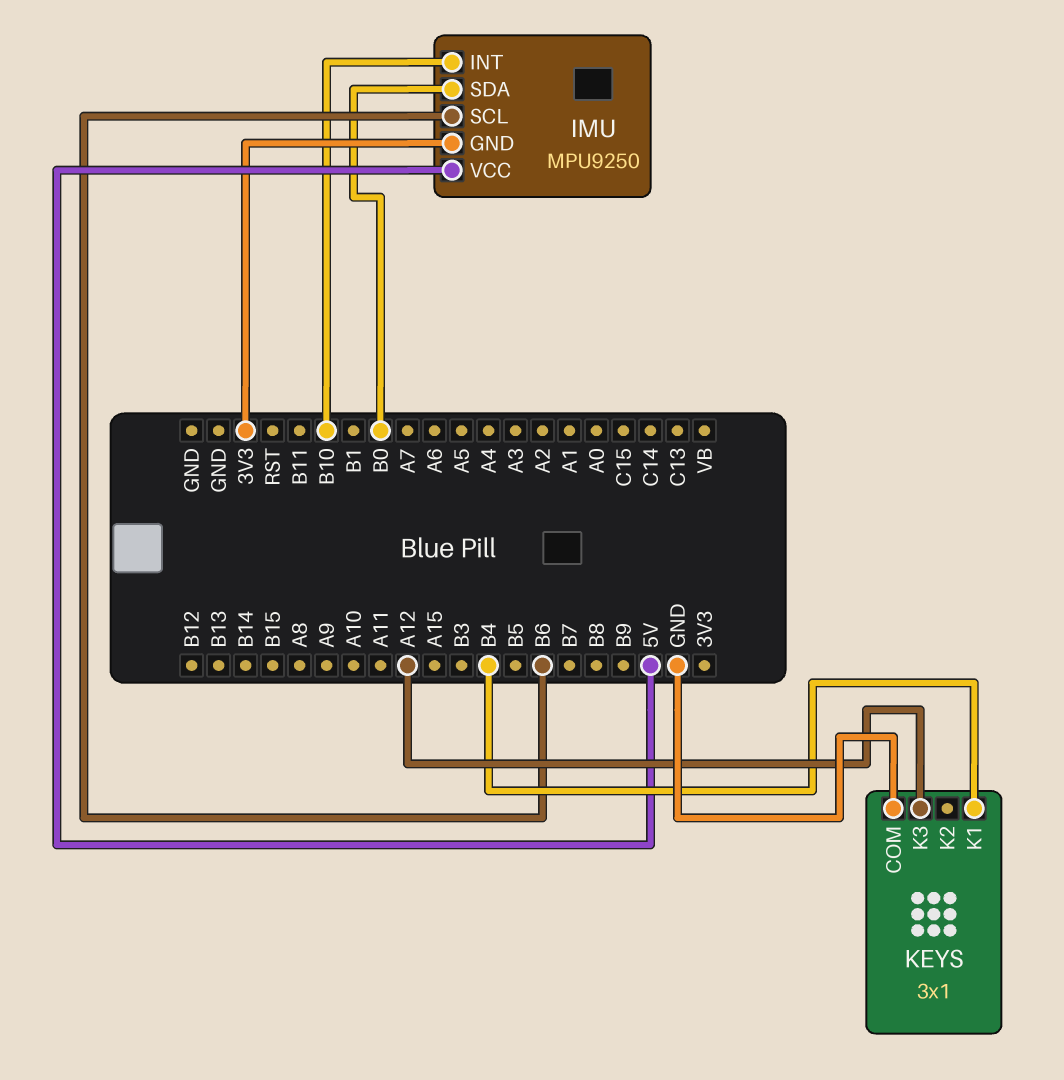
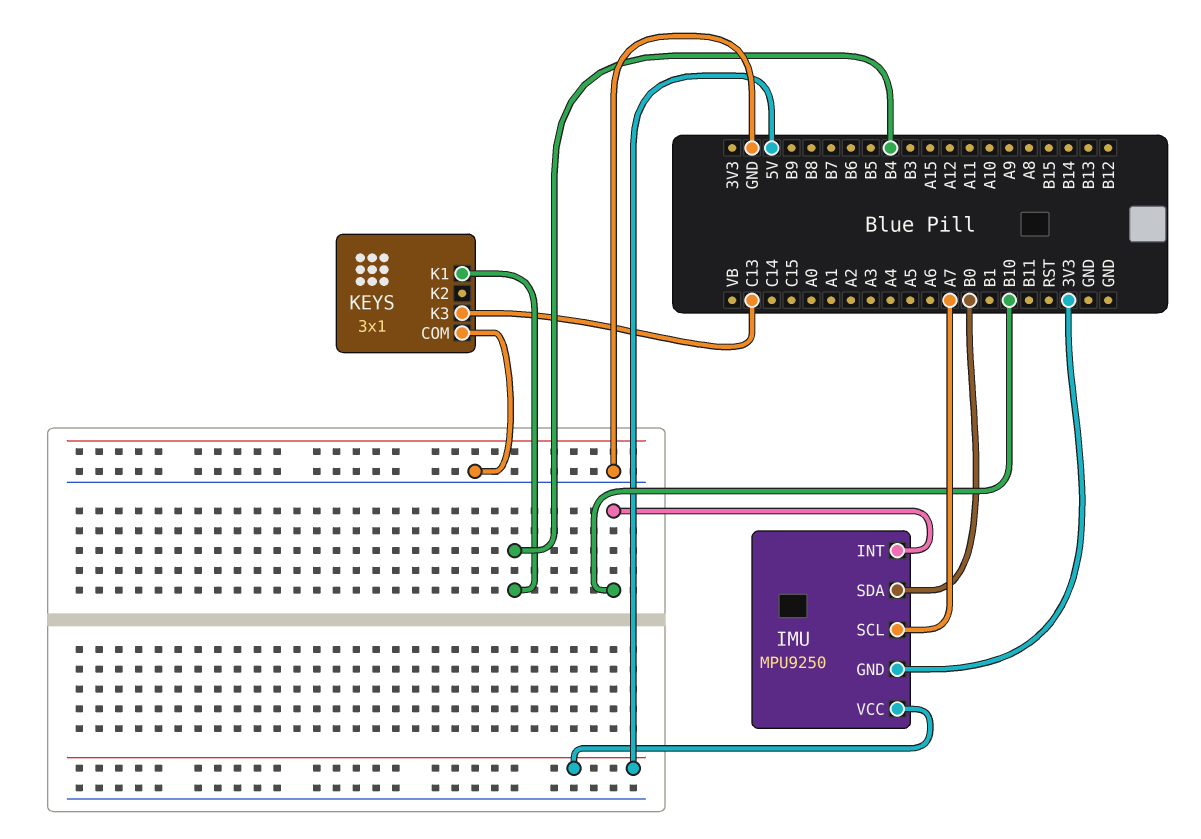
IMU pin SCL: B6 -> A7
KEYS pin K3: A12 -> C13

